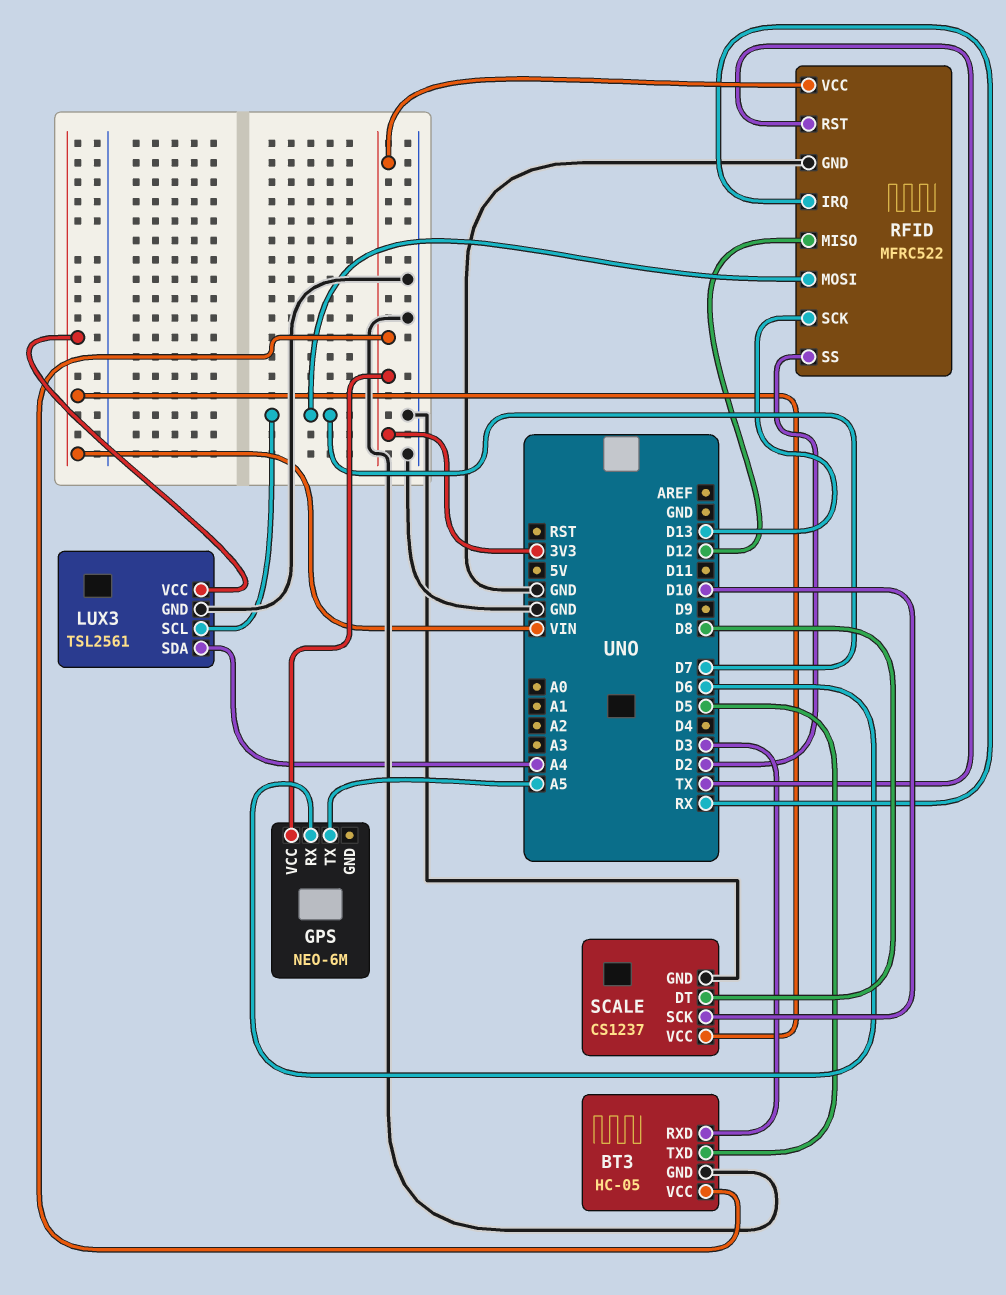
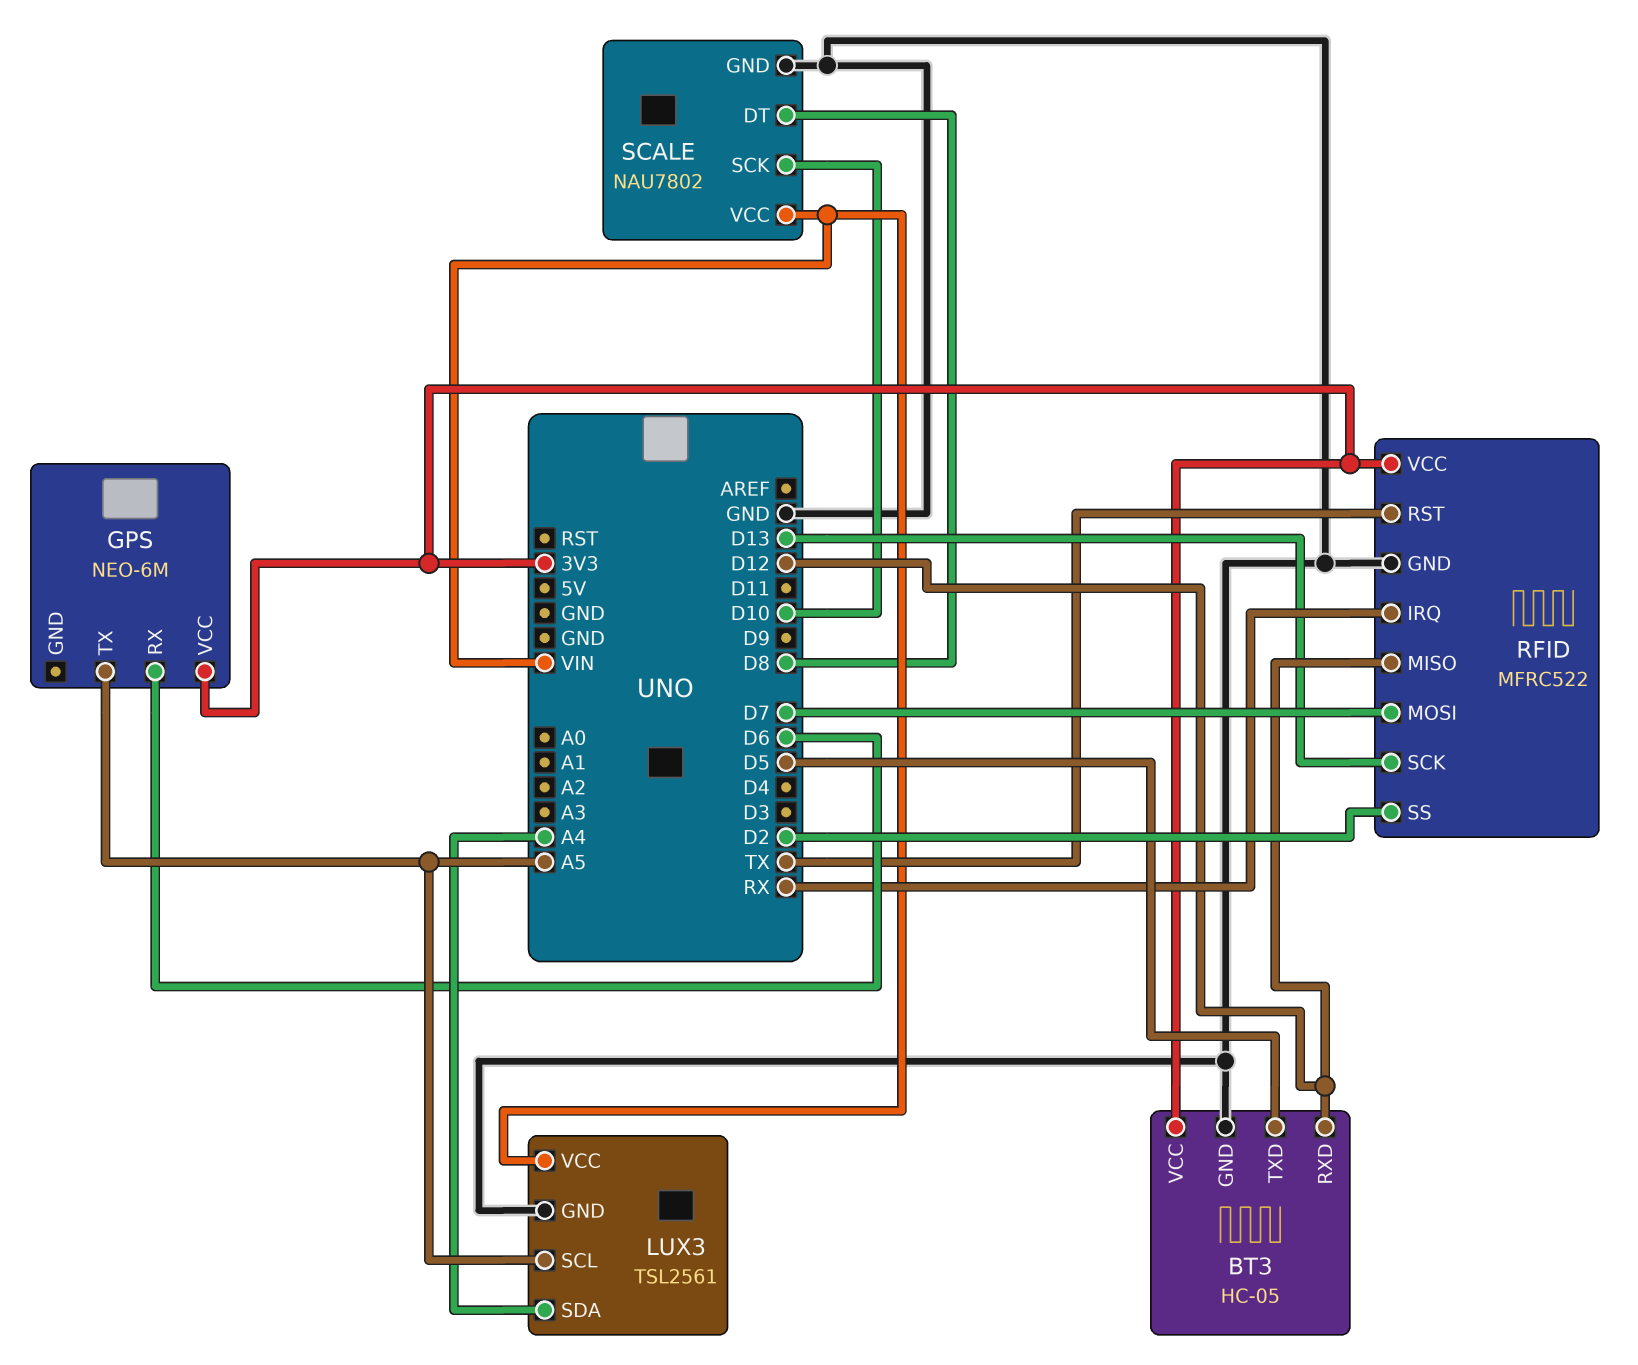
BT3 pin RXD: D3 -> D12
LUX3 pin SCL: D7 -> A5
SCALE: CS1237 -> NAU7802

